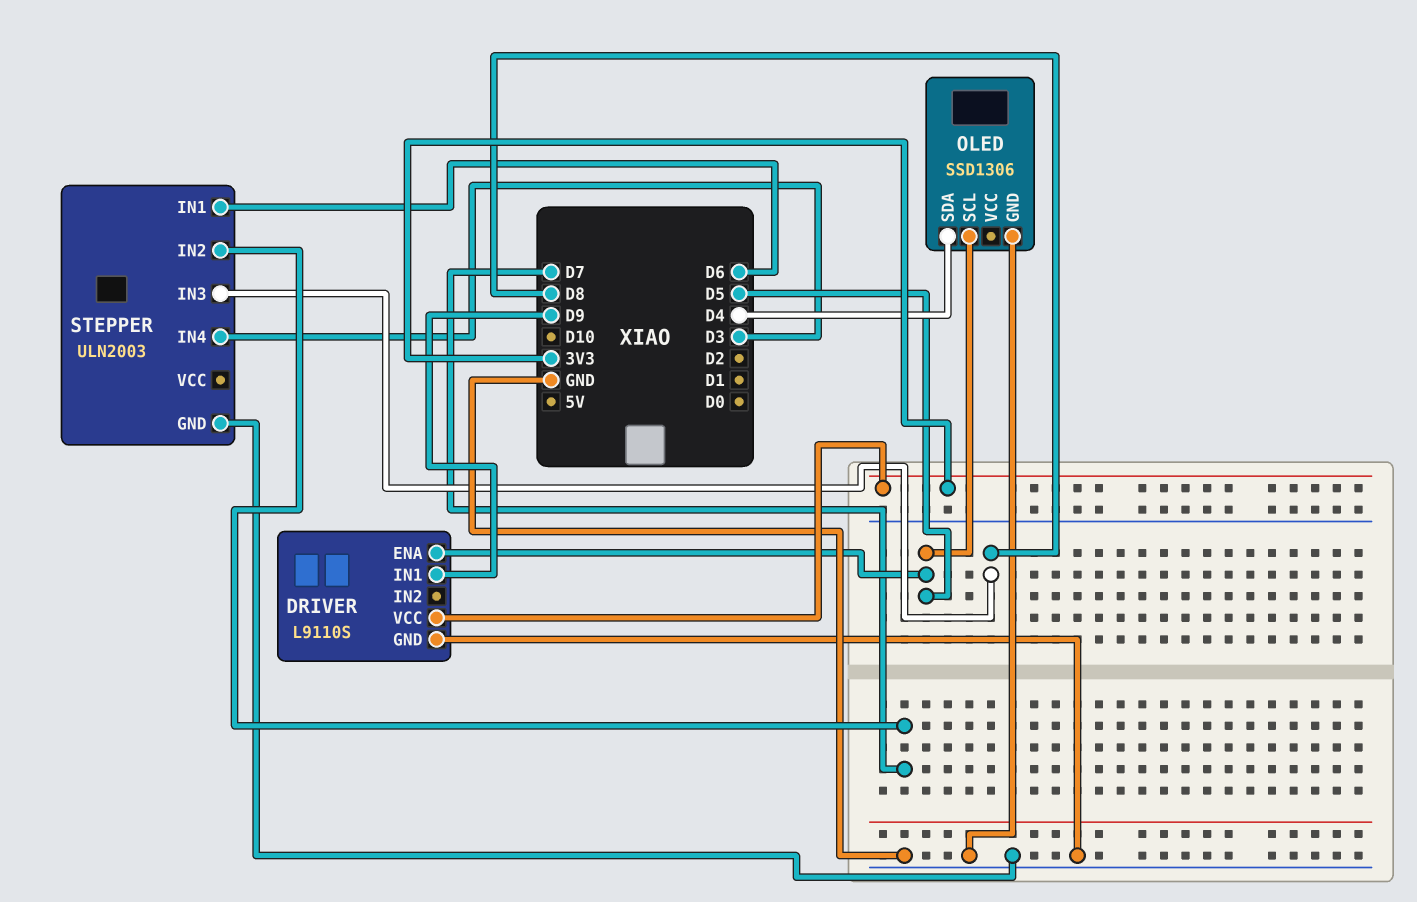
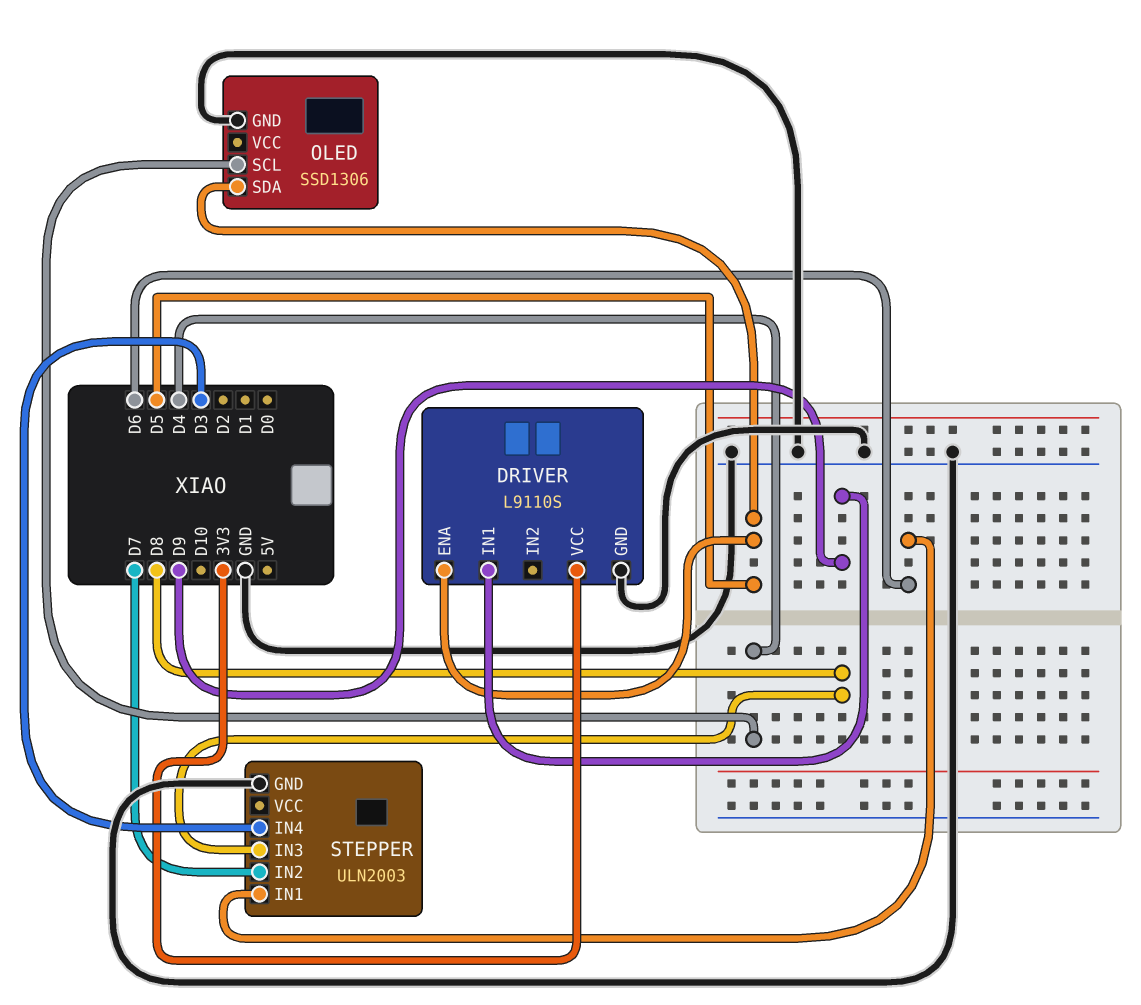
OLED pin SCL: D5 -> D4
OLED pin SDA: D4 -> D5

